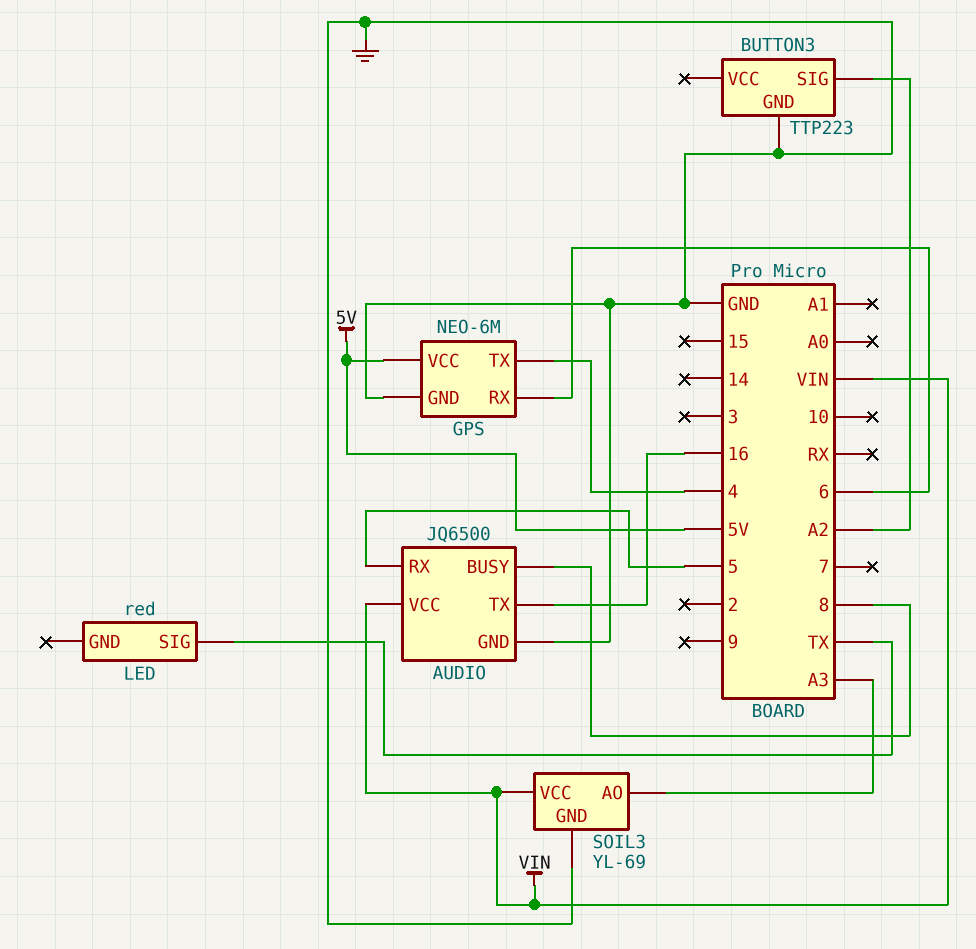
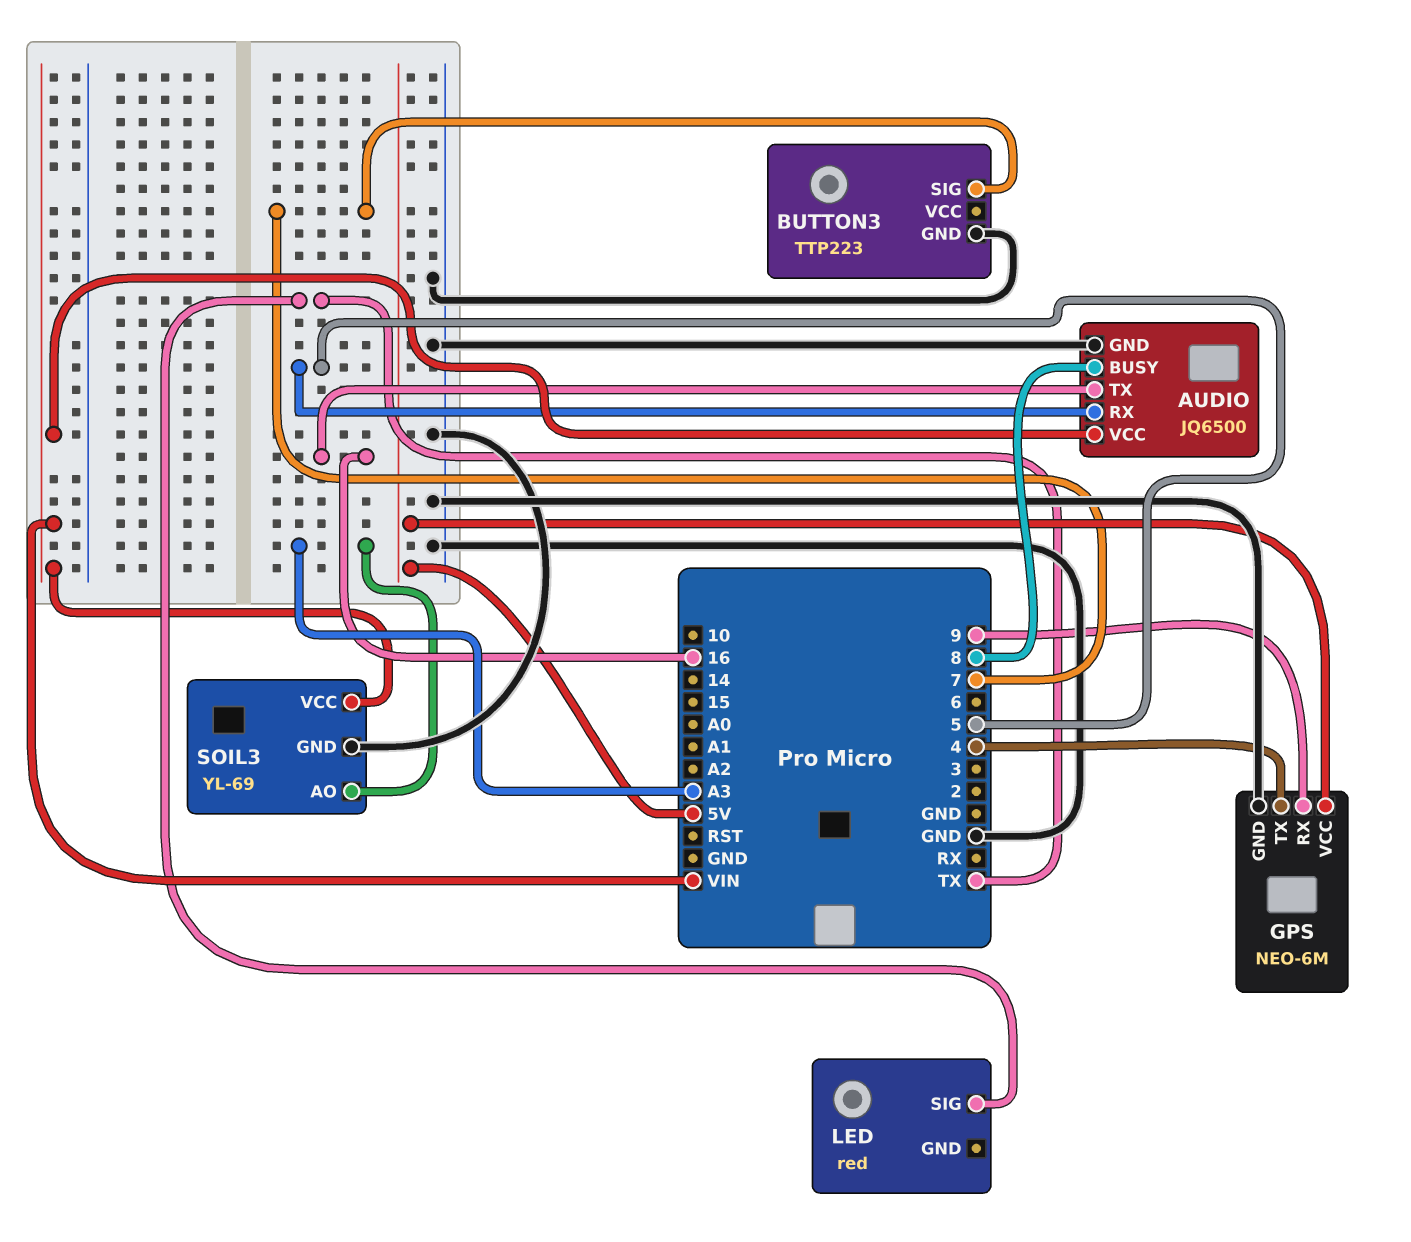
BUTTON3 pin SIG: A2 -> 7
GPS pin RX: 6 -> 9

